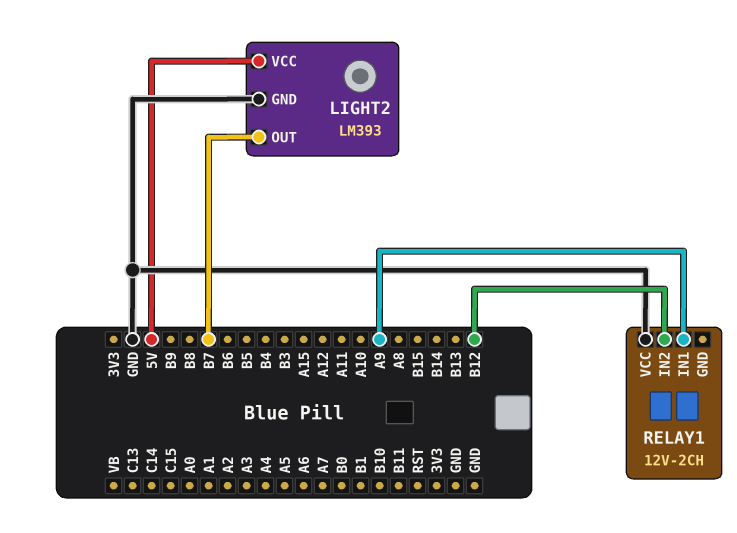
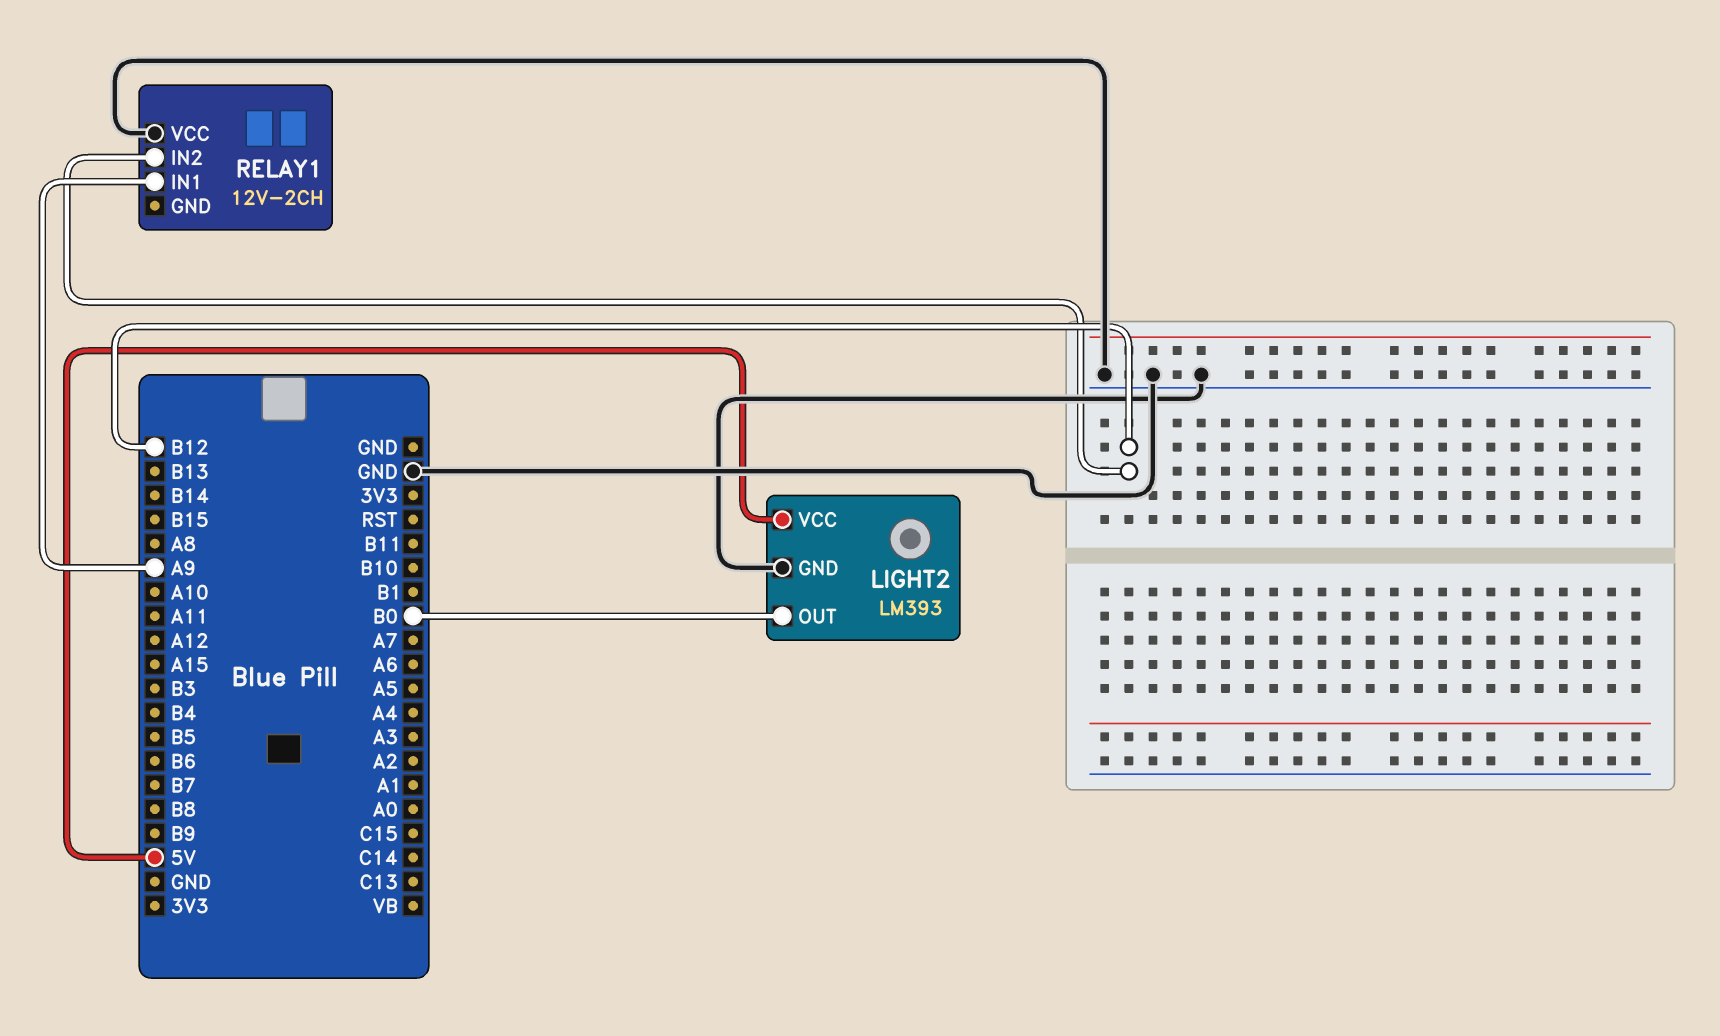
LIGHT2 pin OUT: B7 -> B0

